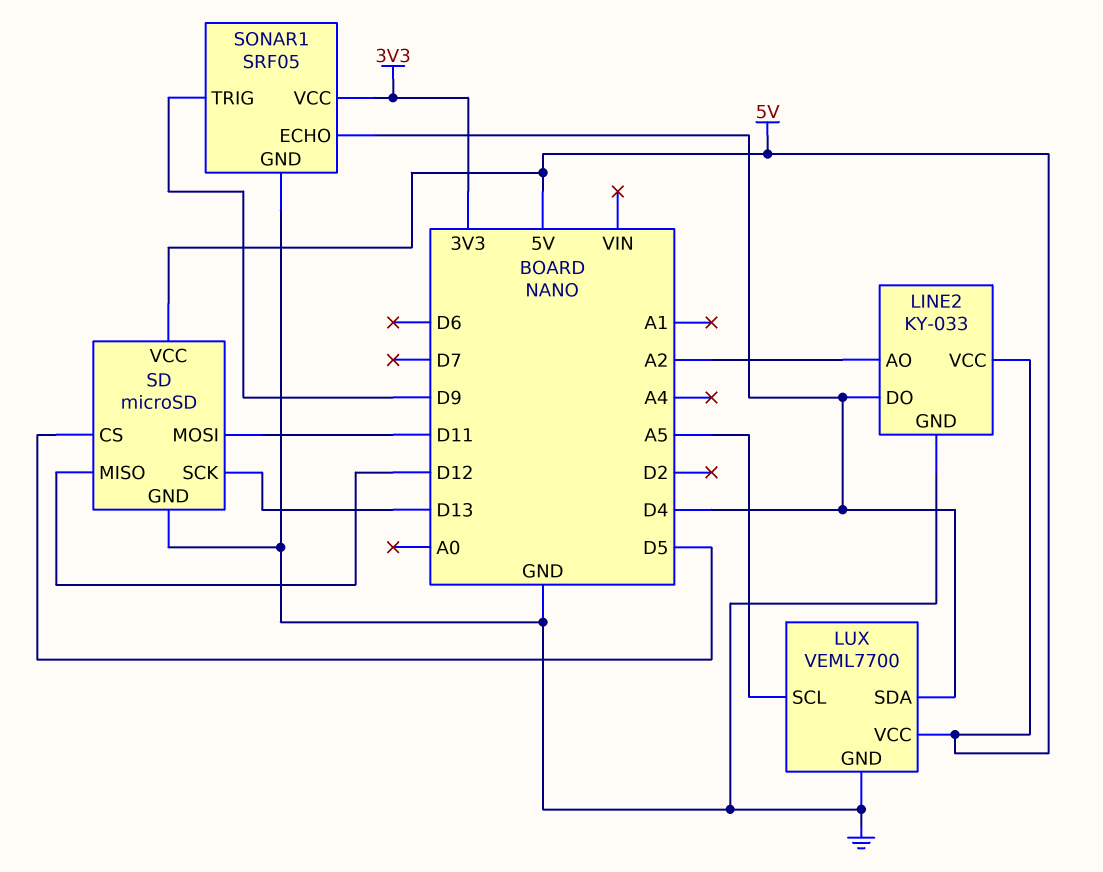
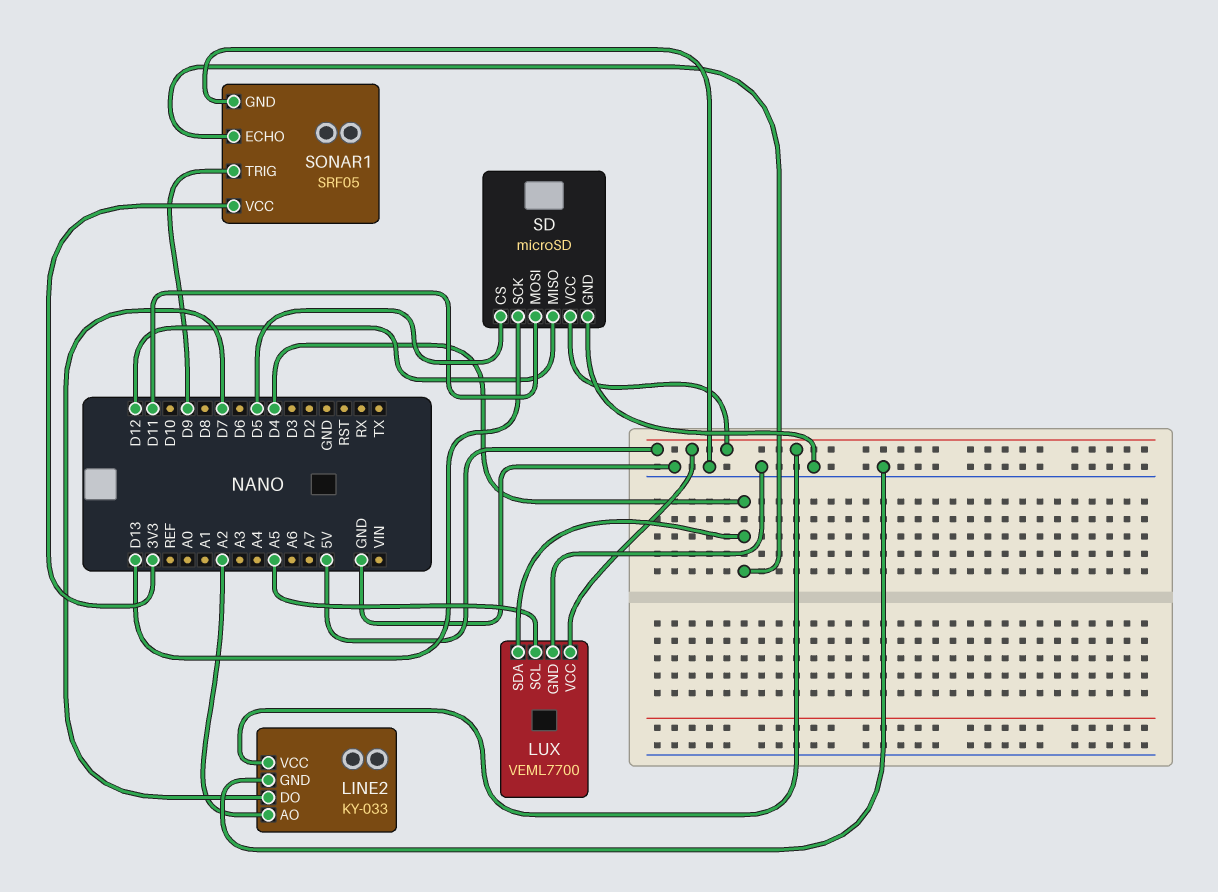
LINE2 pin DO: D4 -> D7

